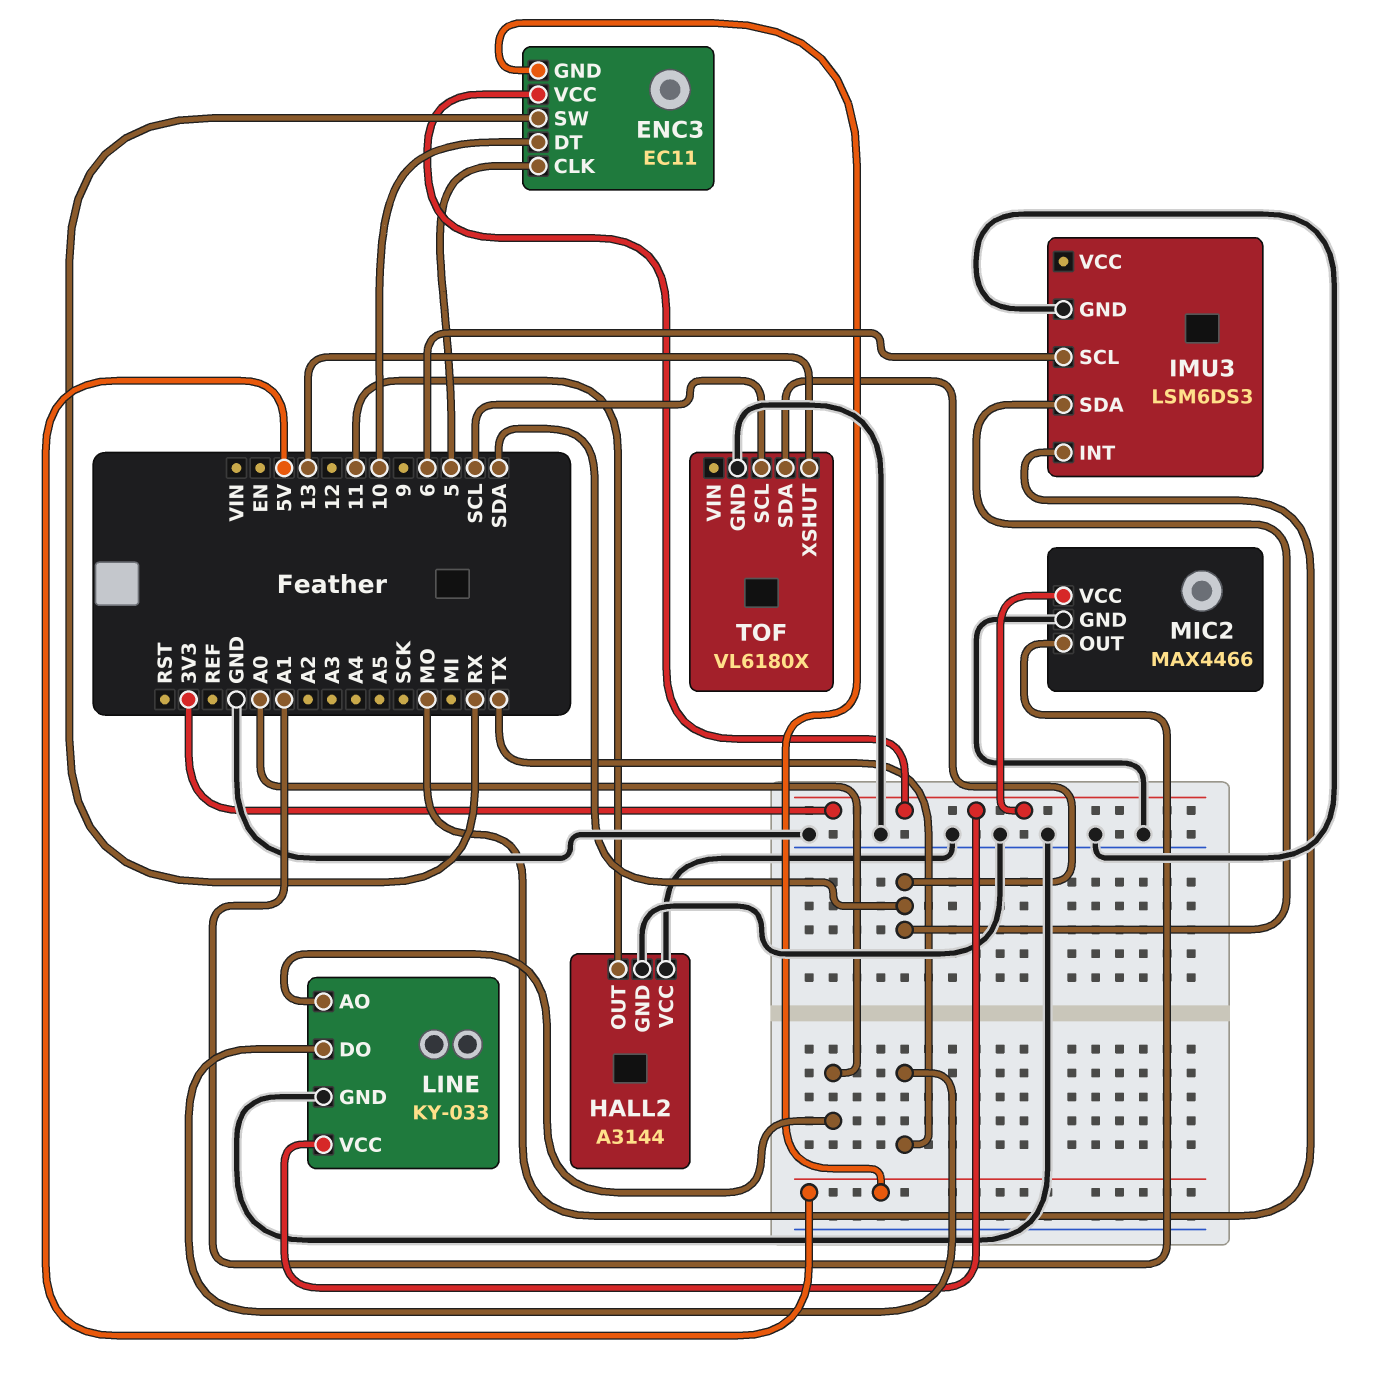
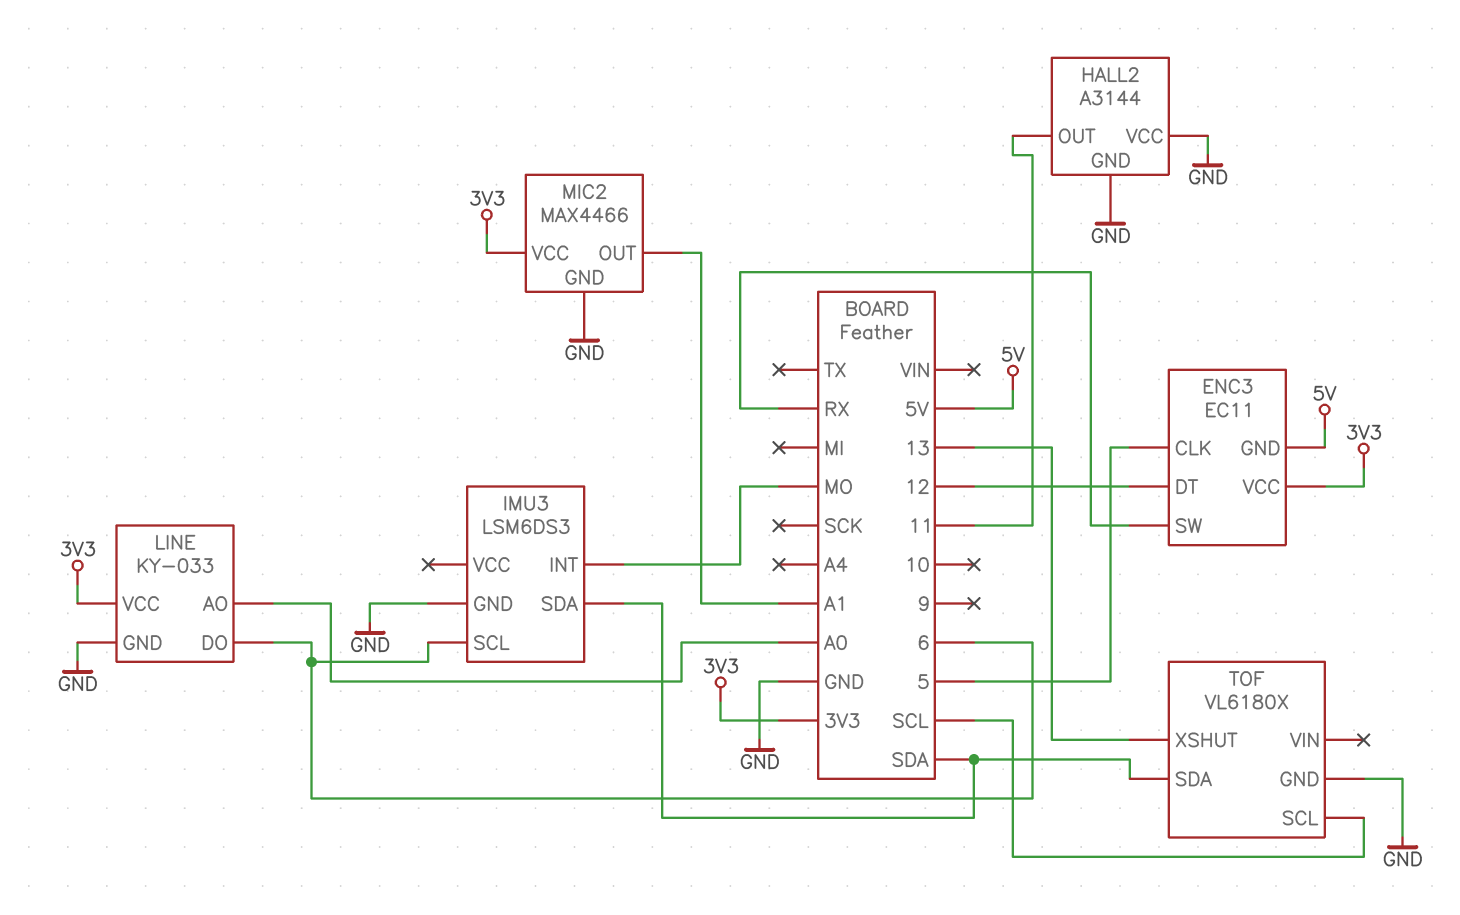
ENC3 pin DT: 10 -> 12
LINE pin DO: TX -> 6

